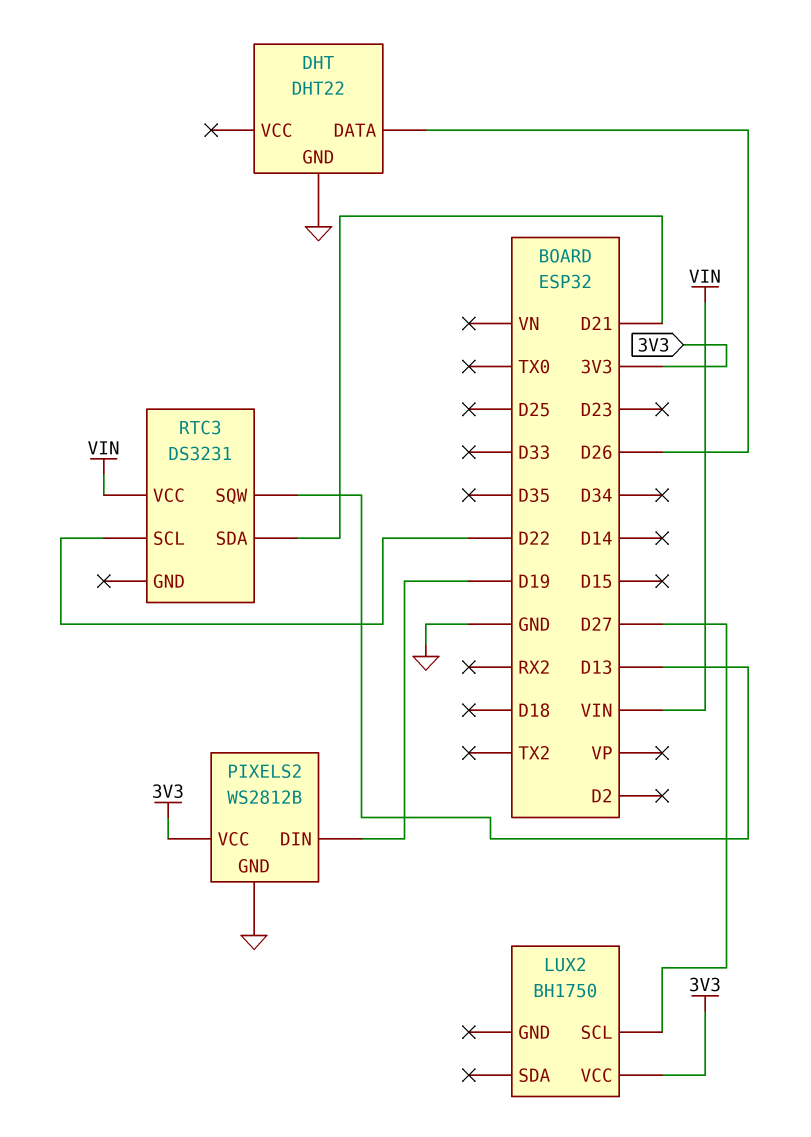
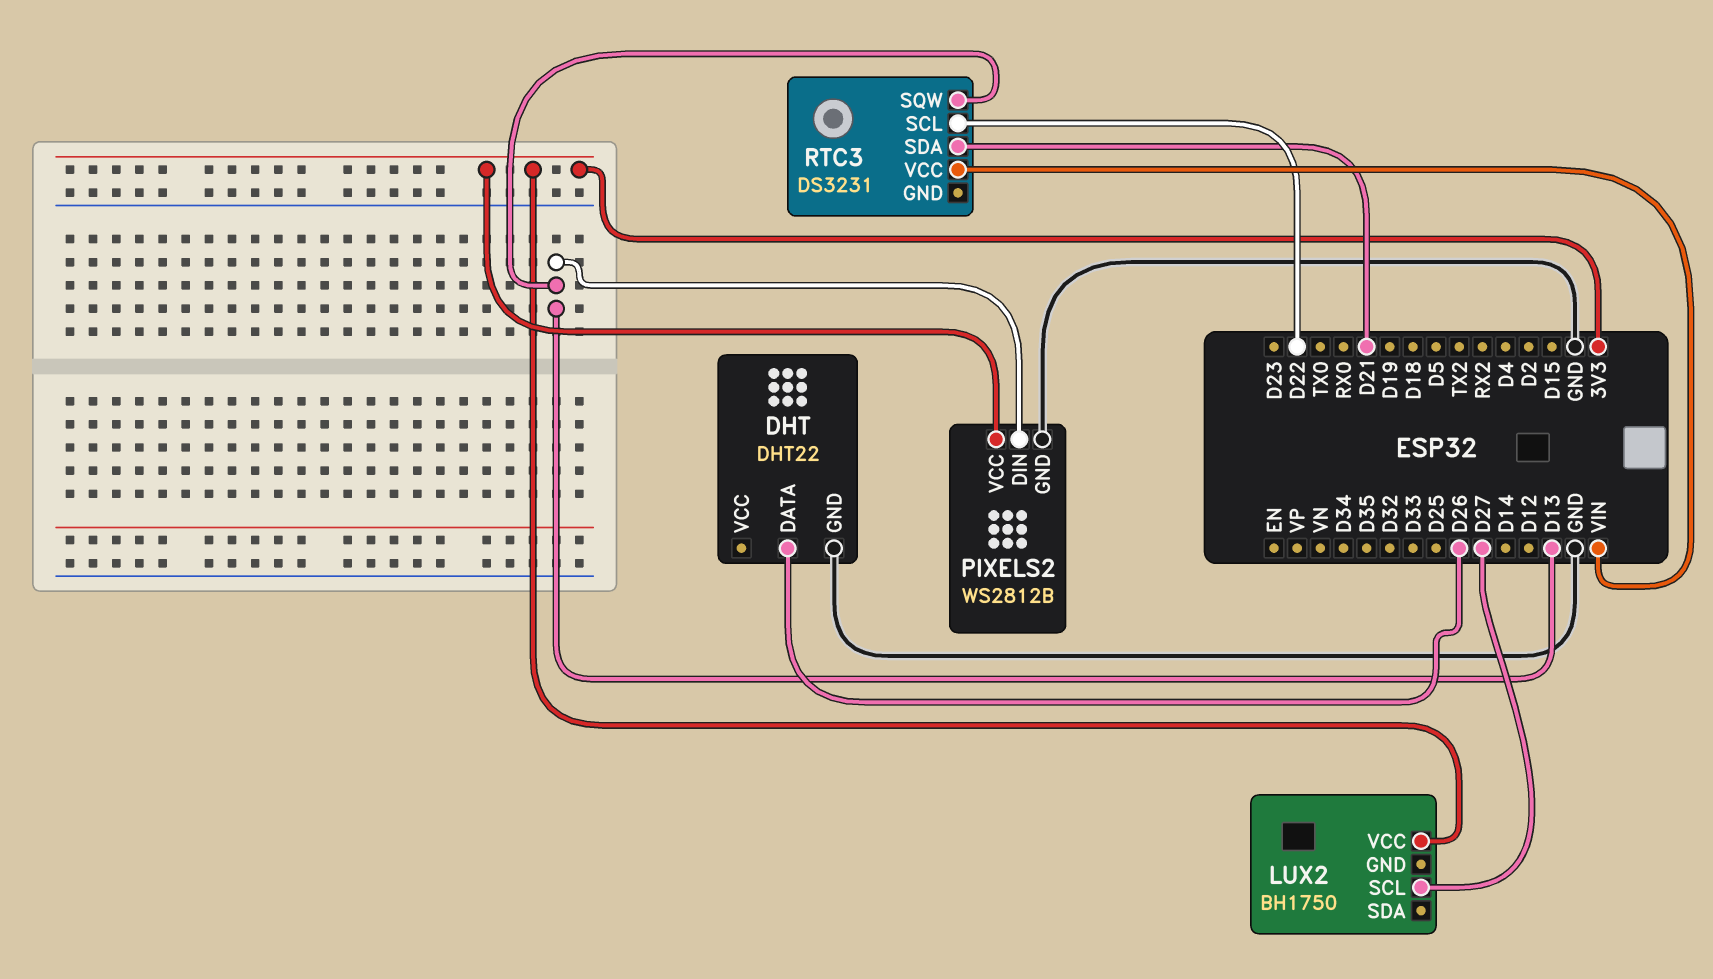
PIXELS2 pin DIN: D19 -> D13

